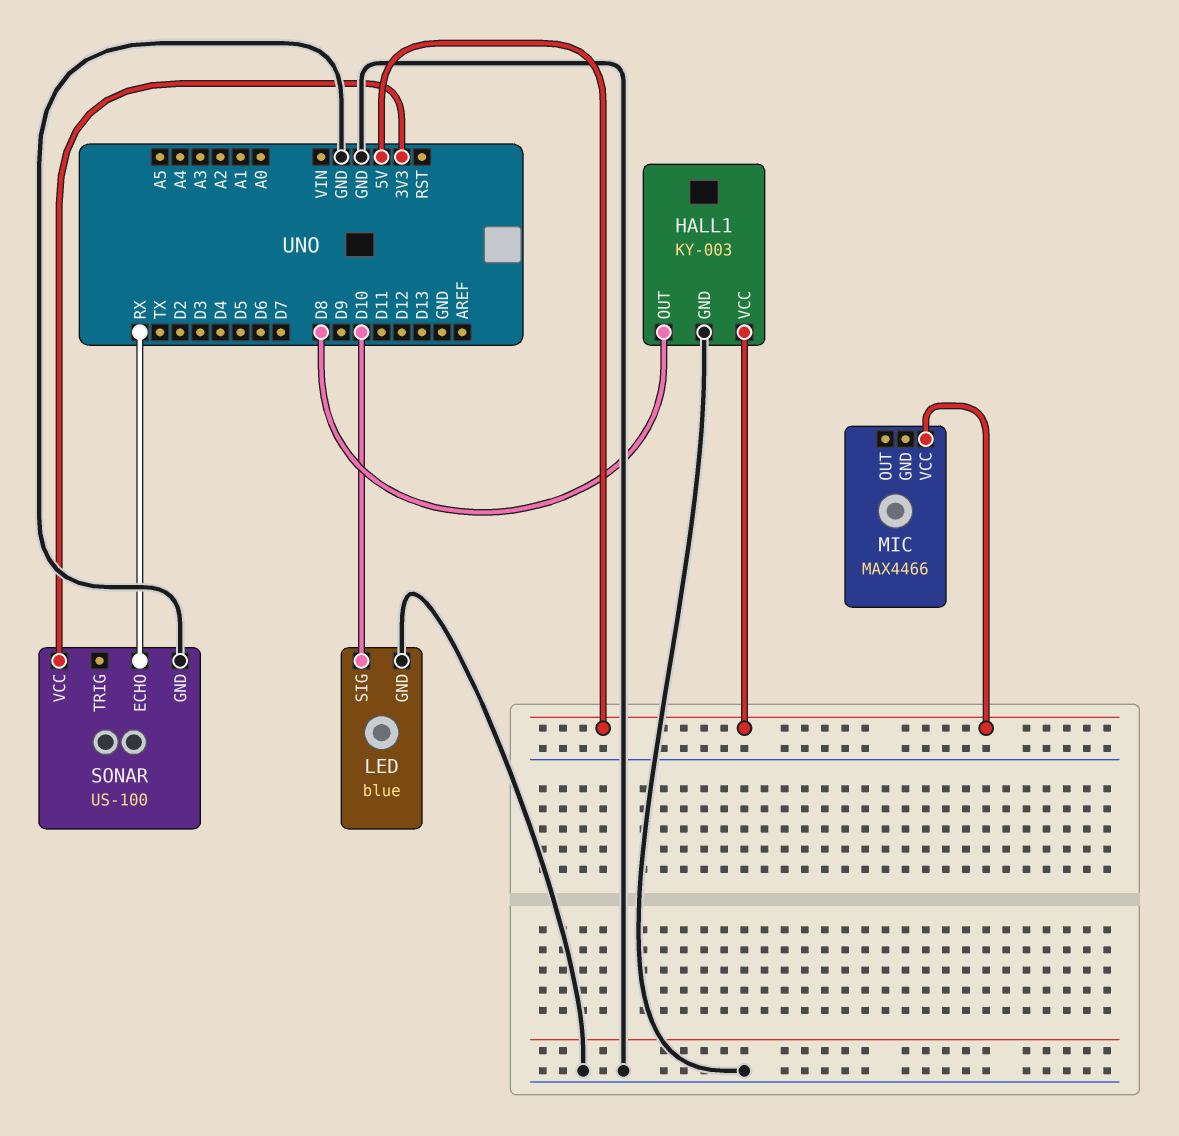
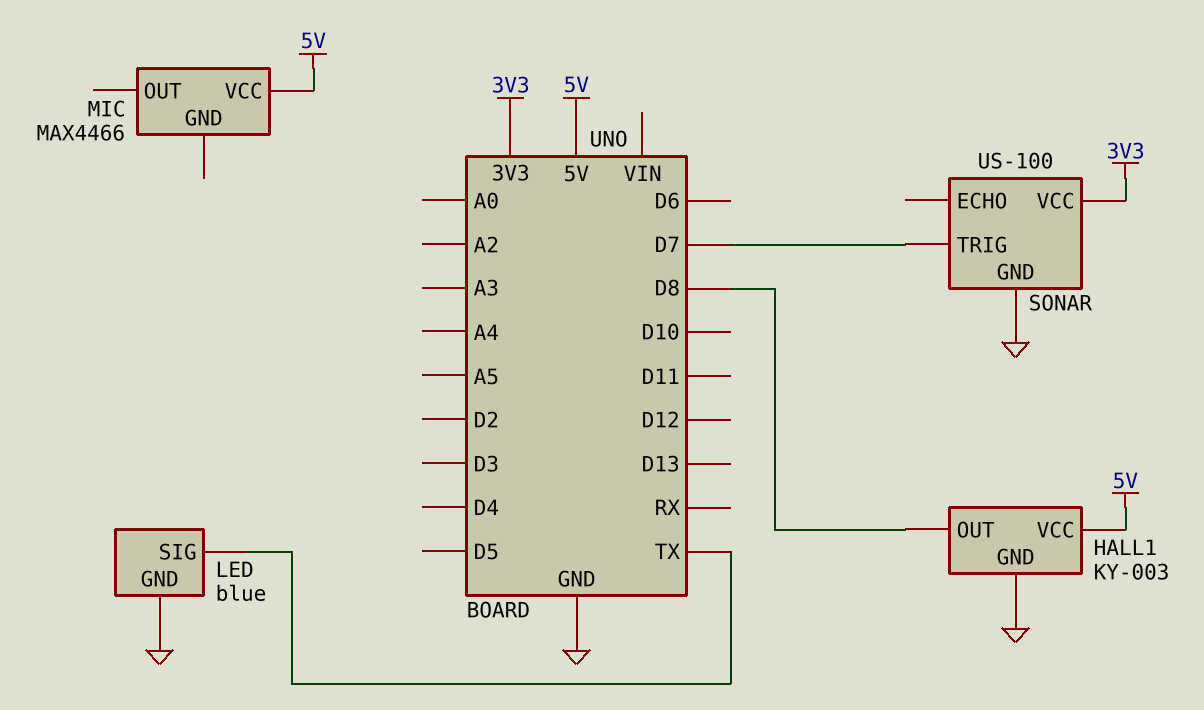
LED pin SIG: D10 -> TX
SONAR pin ECHO: RX -> none
SONAR pin TRIG: none -> D7

